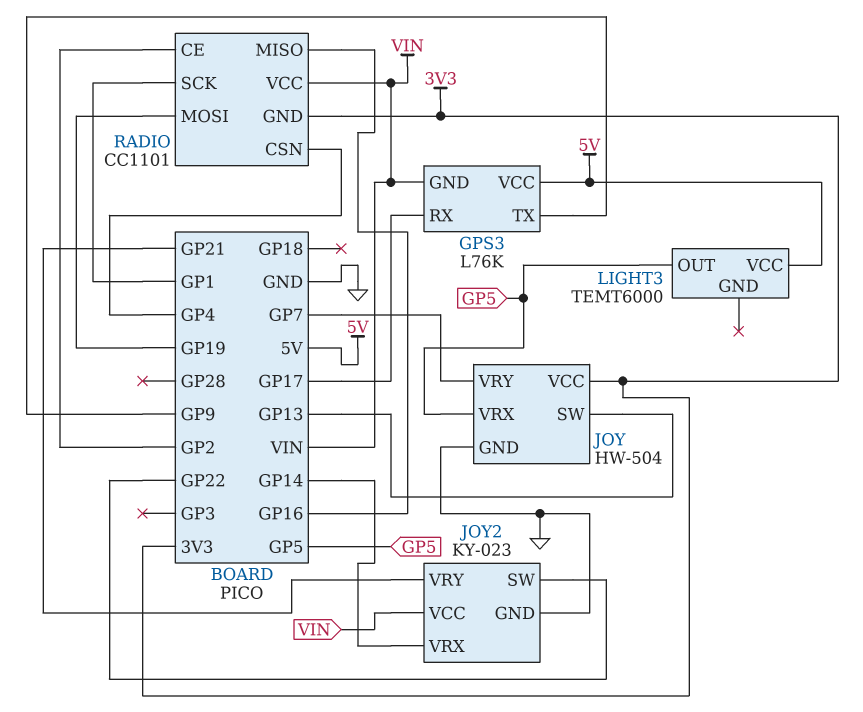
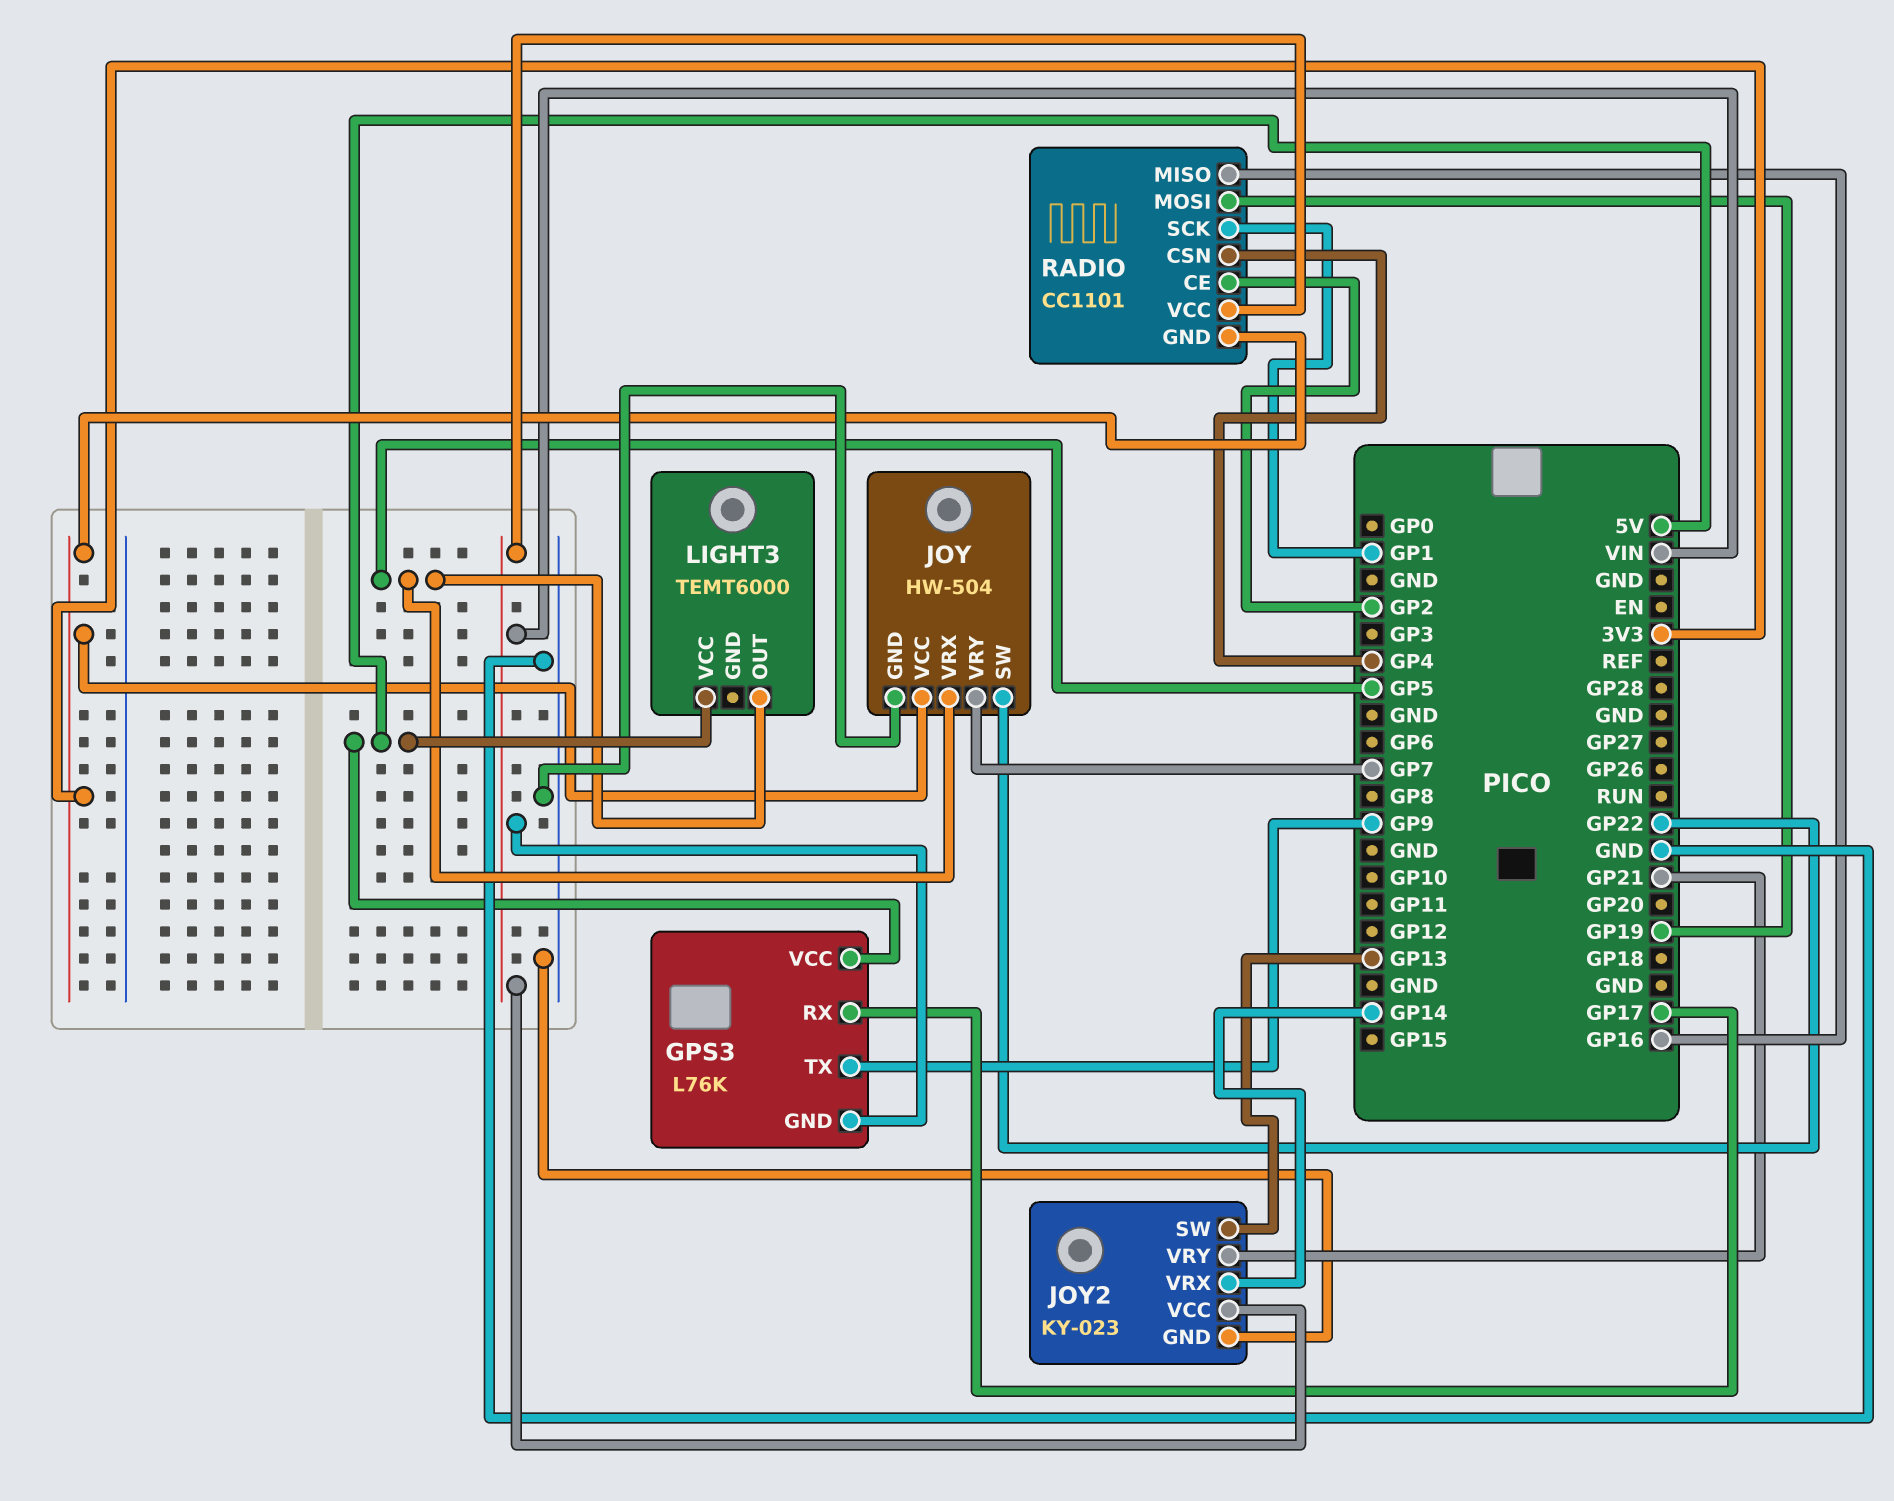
JOY pin SW: GP13 -> GP22
JOY2 pin SW: GP22 -> GP13

